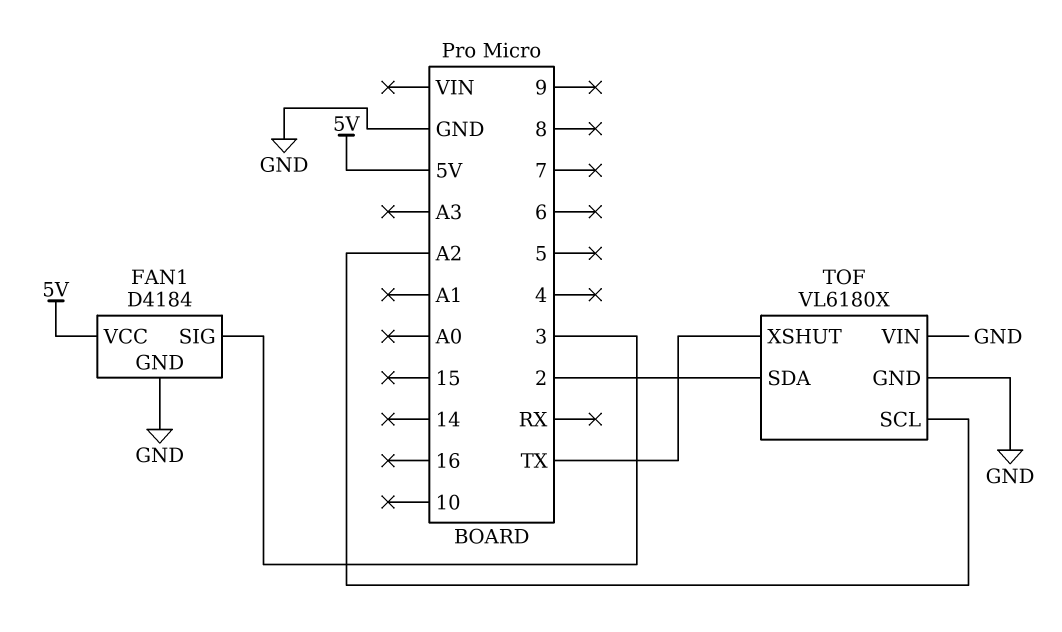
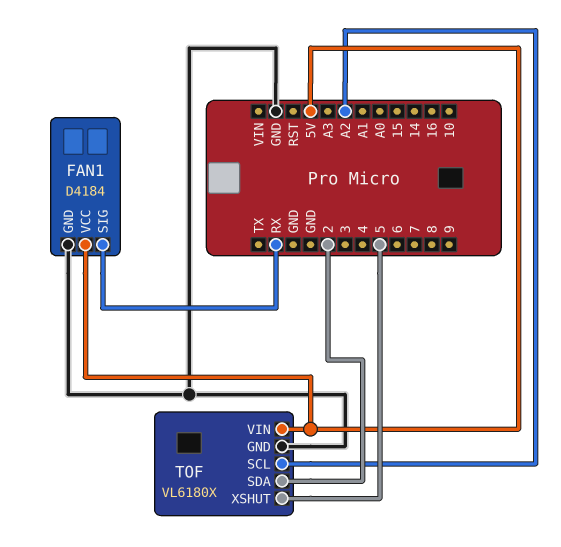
FAN1 pin SIG: 3 -> RX
TOF pin VIN: GND -> 5V
TOF pin XSHUT: TX -> 5

